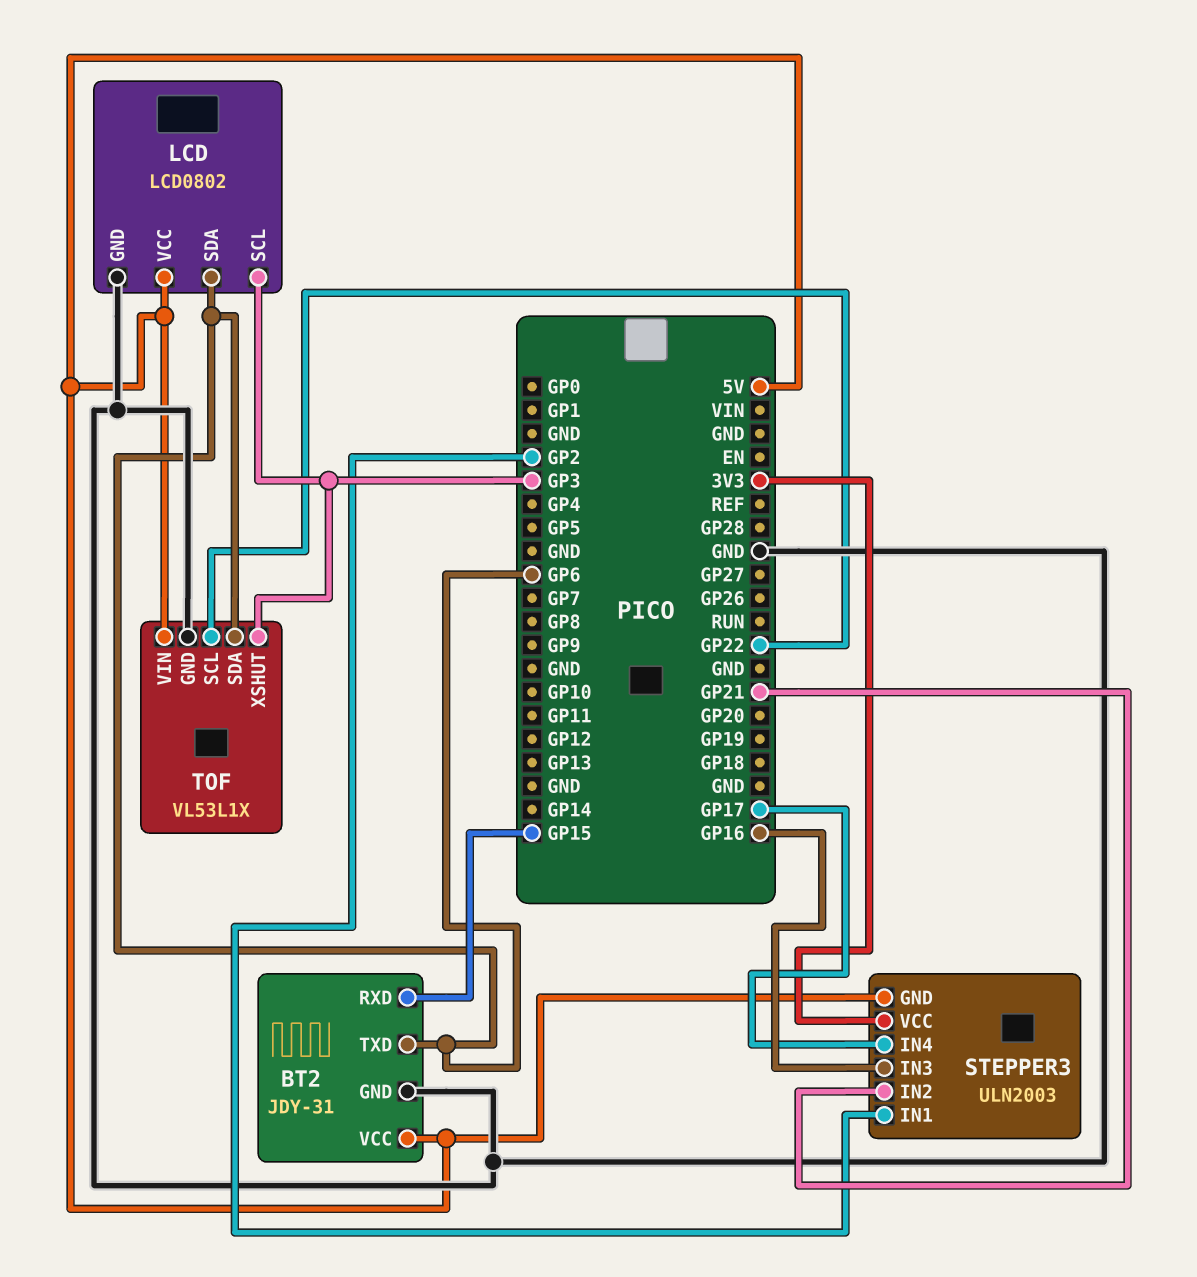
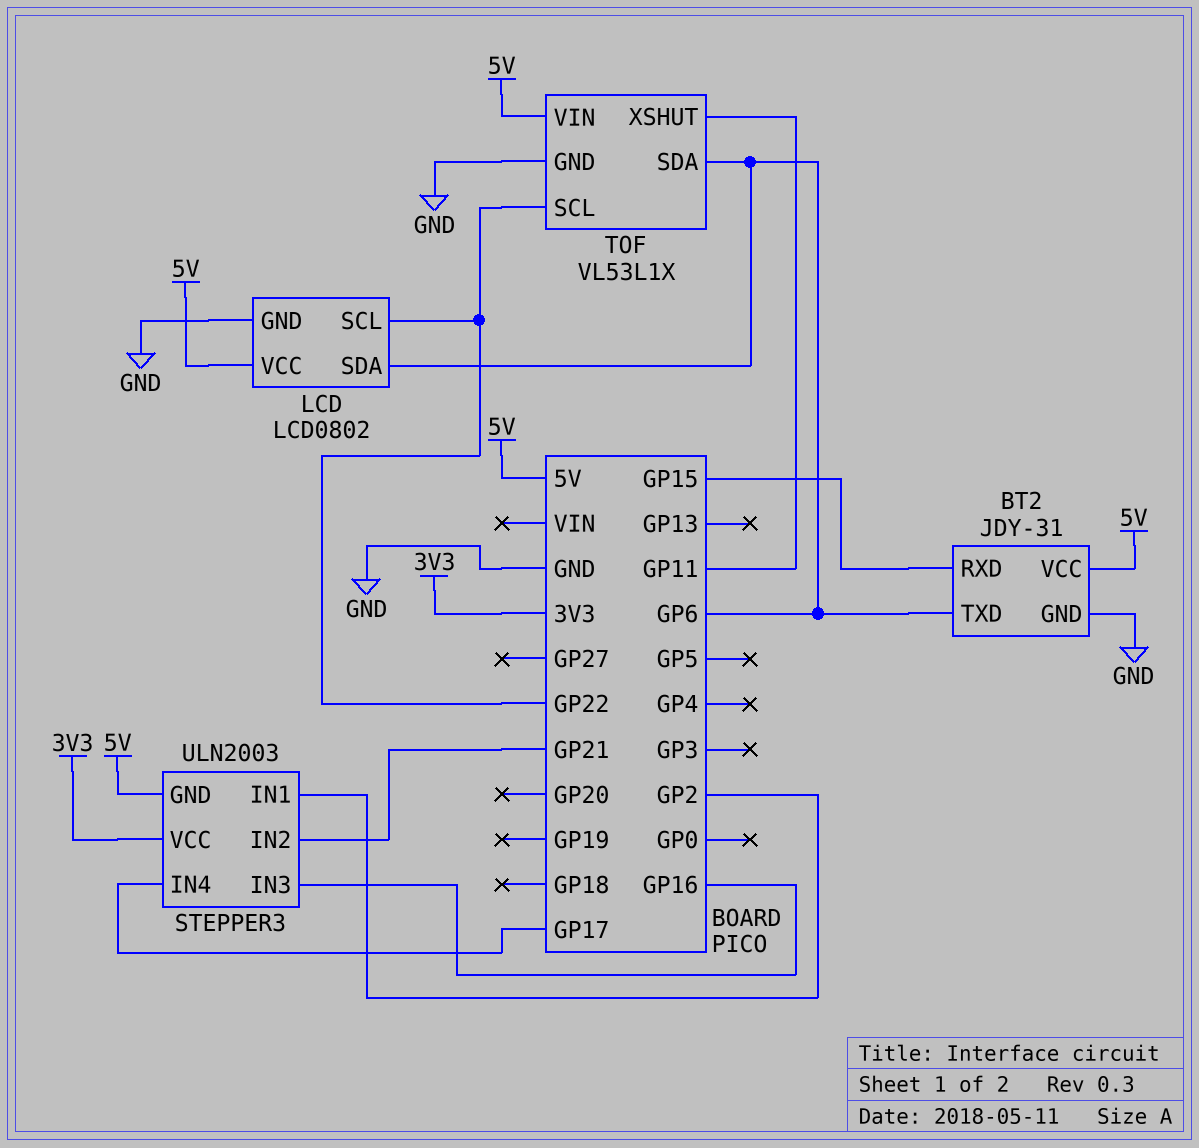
LCD pin SCL: GP3 -> GP22
TOF pin XSHUT: GP3 -> GP11

